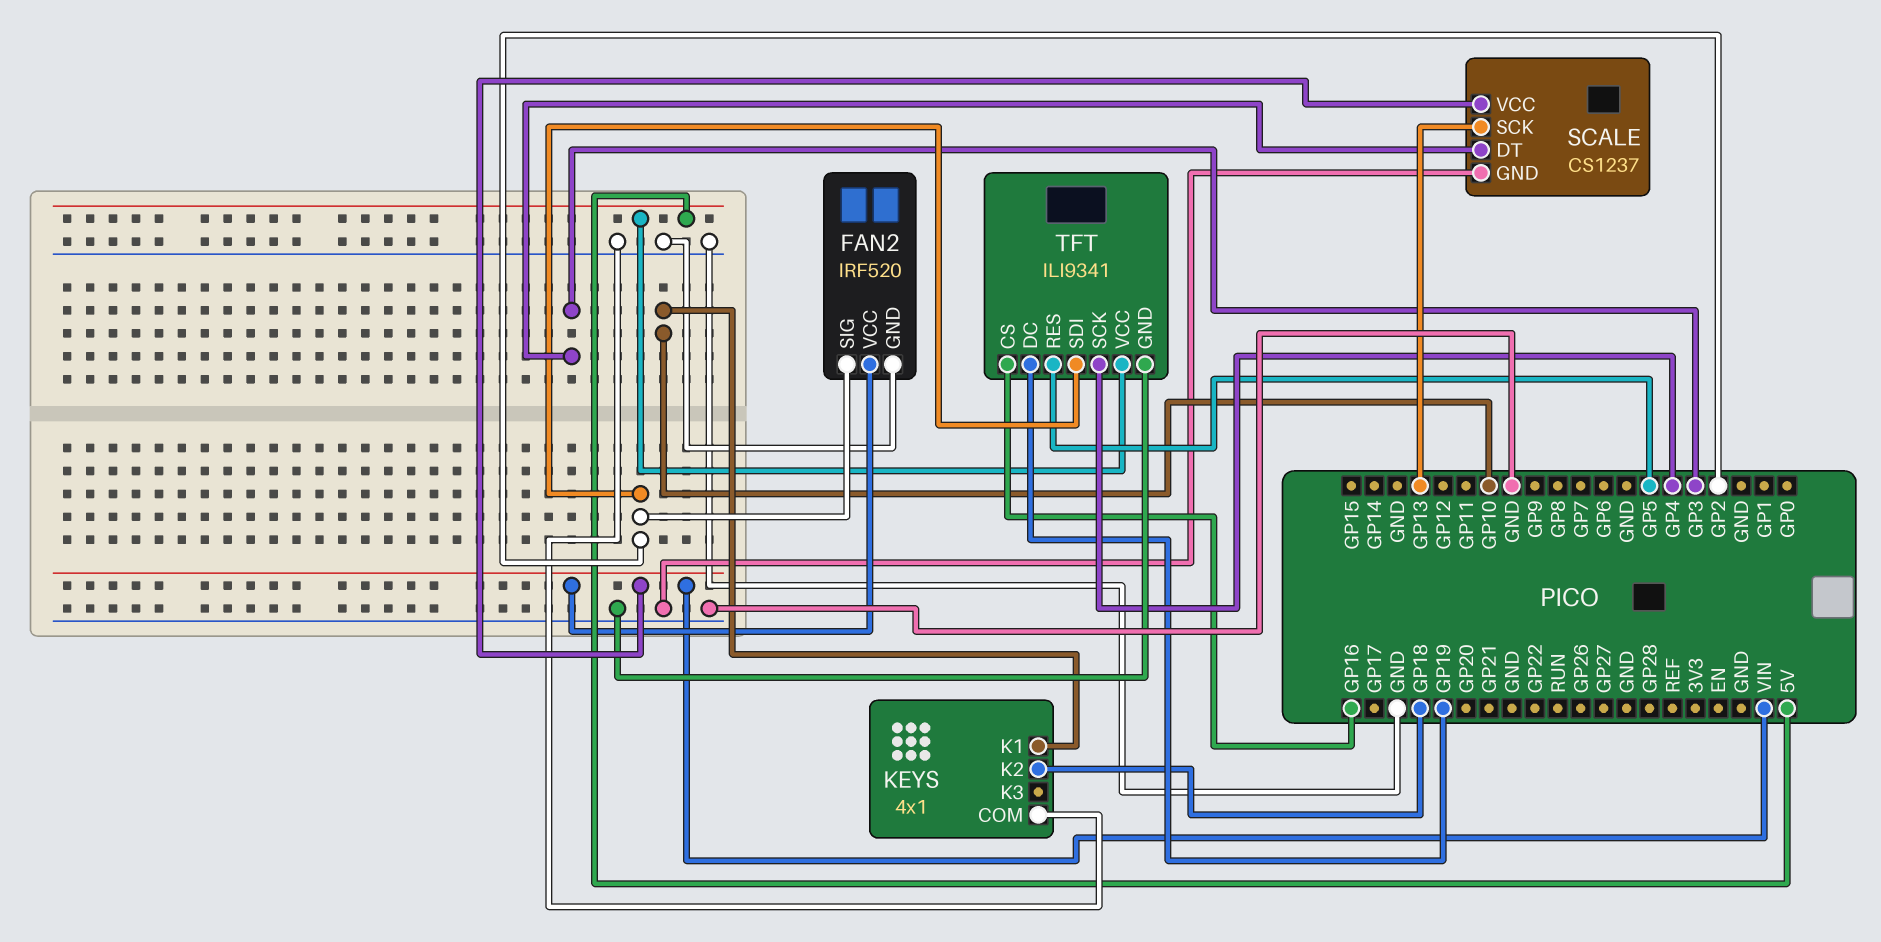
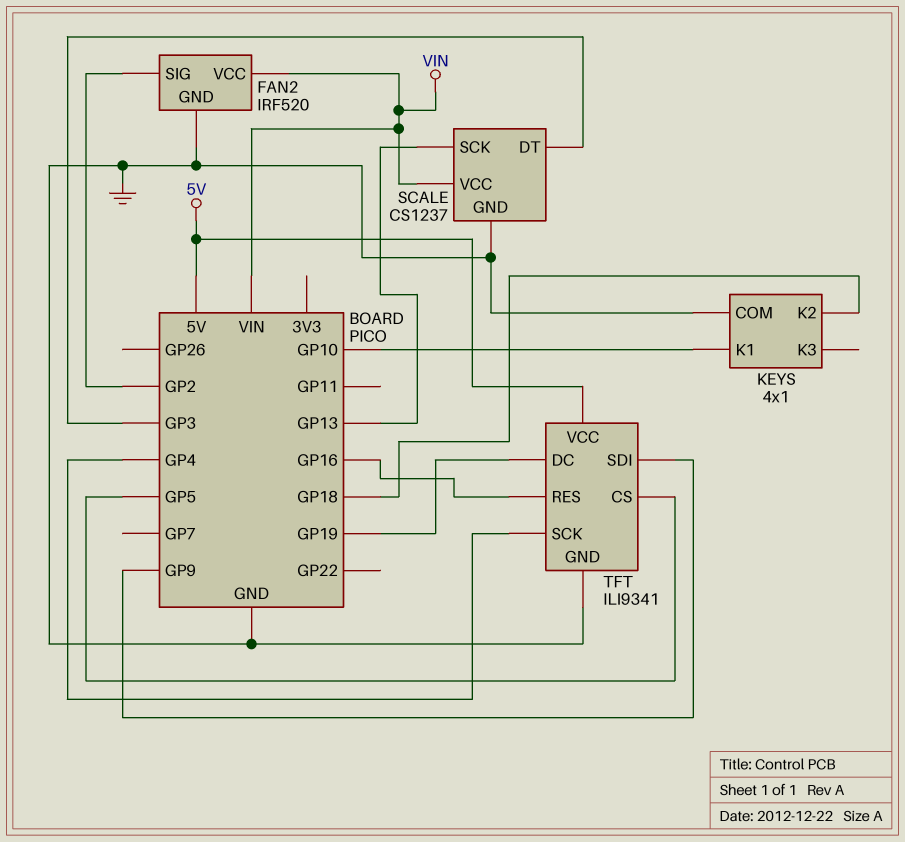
TFT pin CS: GP16 -> GP5
TFT pin RES: GP5 -> GP16
TFT pin SDI: GP2 -> GP9

